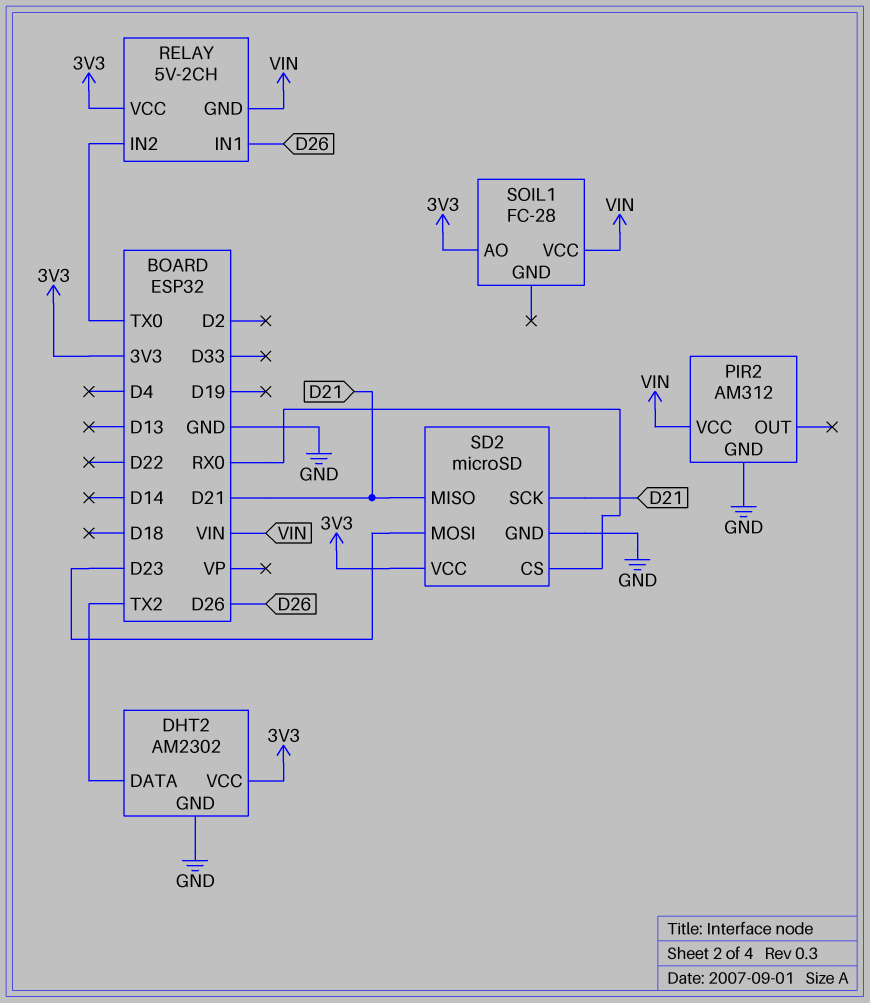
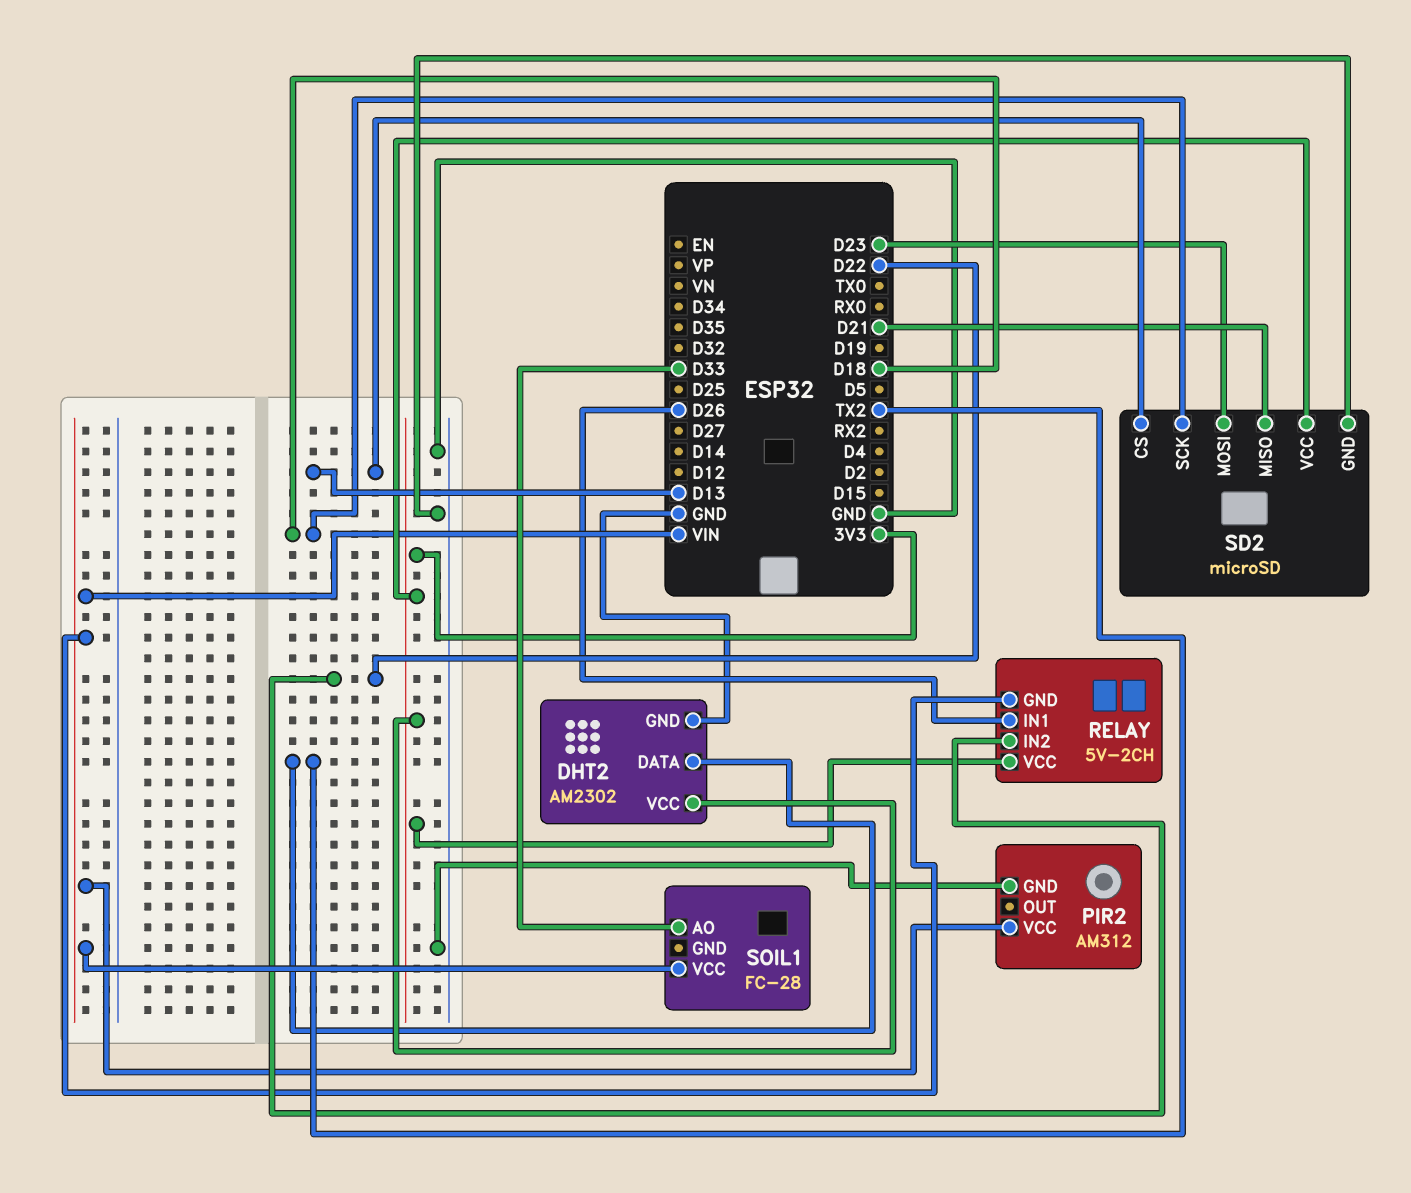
RELAY pin IN2: TX0 -> D22
SD2 pin CS: RX0 -> D13
SD2 pin SCK: D21 -> D18
SOIL1 pin AO: 3V3 -> D33

